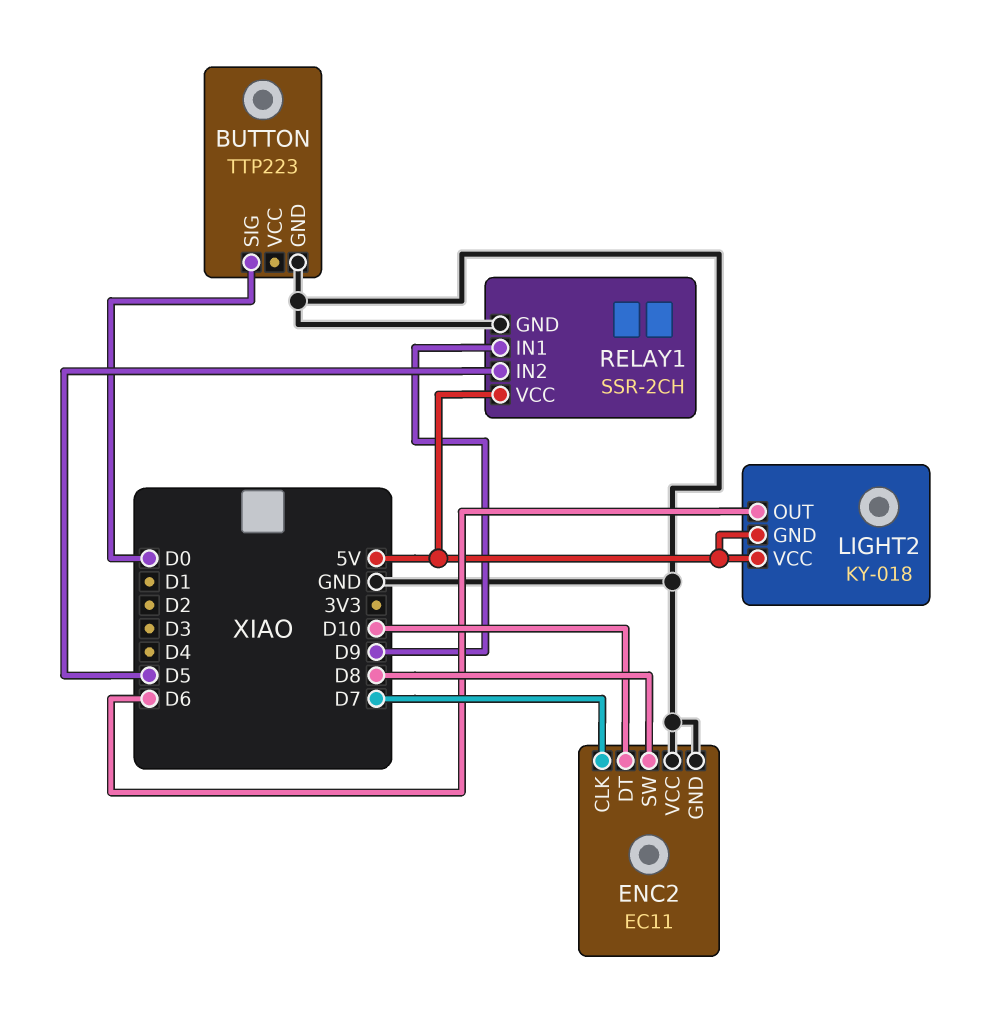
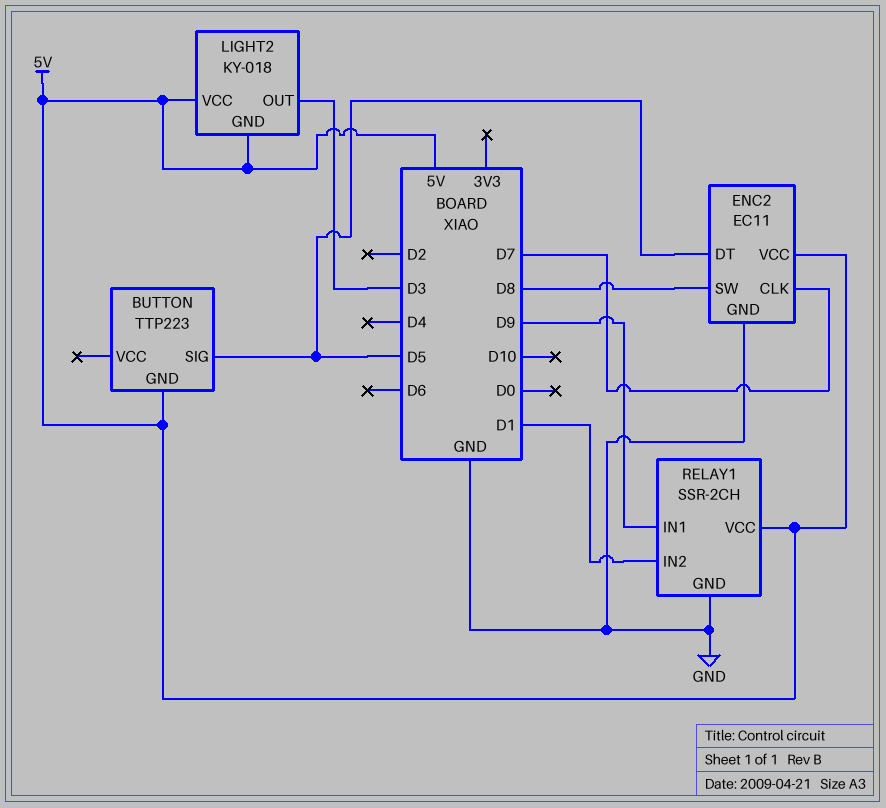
BUTTON pin GND: GND -> 5V
BUTTON pin SIG: D0 -> D5
ENC2 pin DT: D10 -> D5
ENC2 pin VCC: GND -> 5V
LIGHT2 pin OUT: D6 -> D3
RELAY1 pin IN2: D5 -> D1

